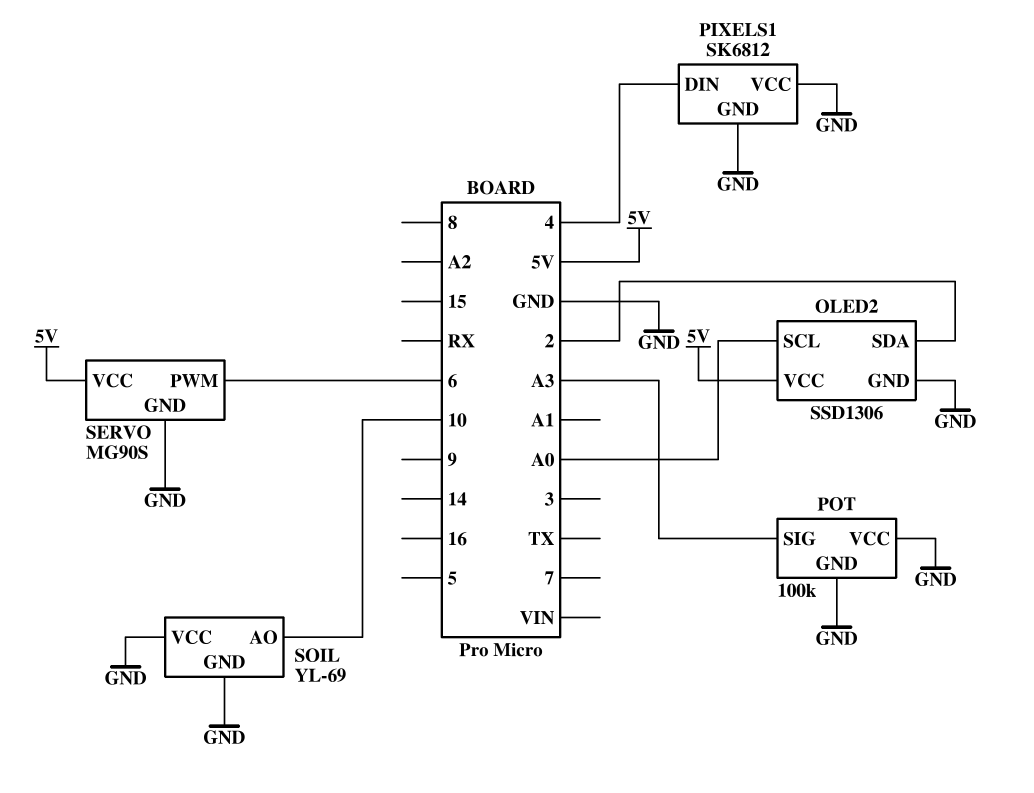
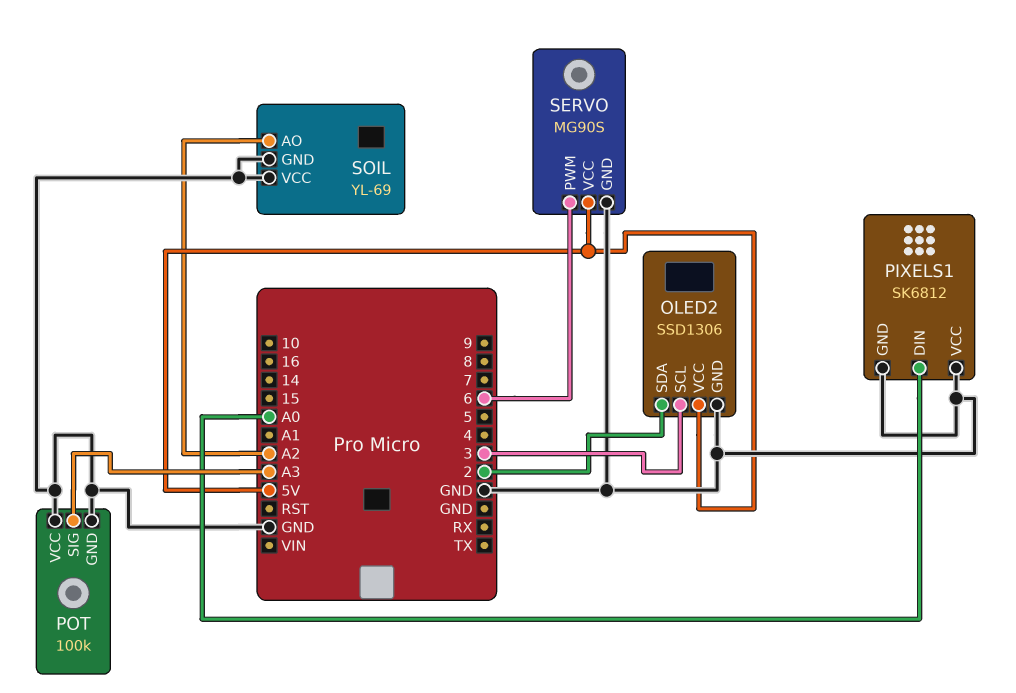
OLED2 pin SCL: A0 -> 3
PIXELS1 pin DIN: 4 -> A0
SOIL pin AO: 10 -> A2

